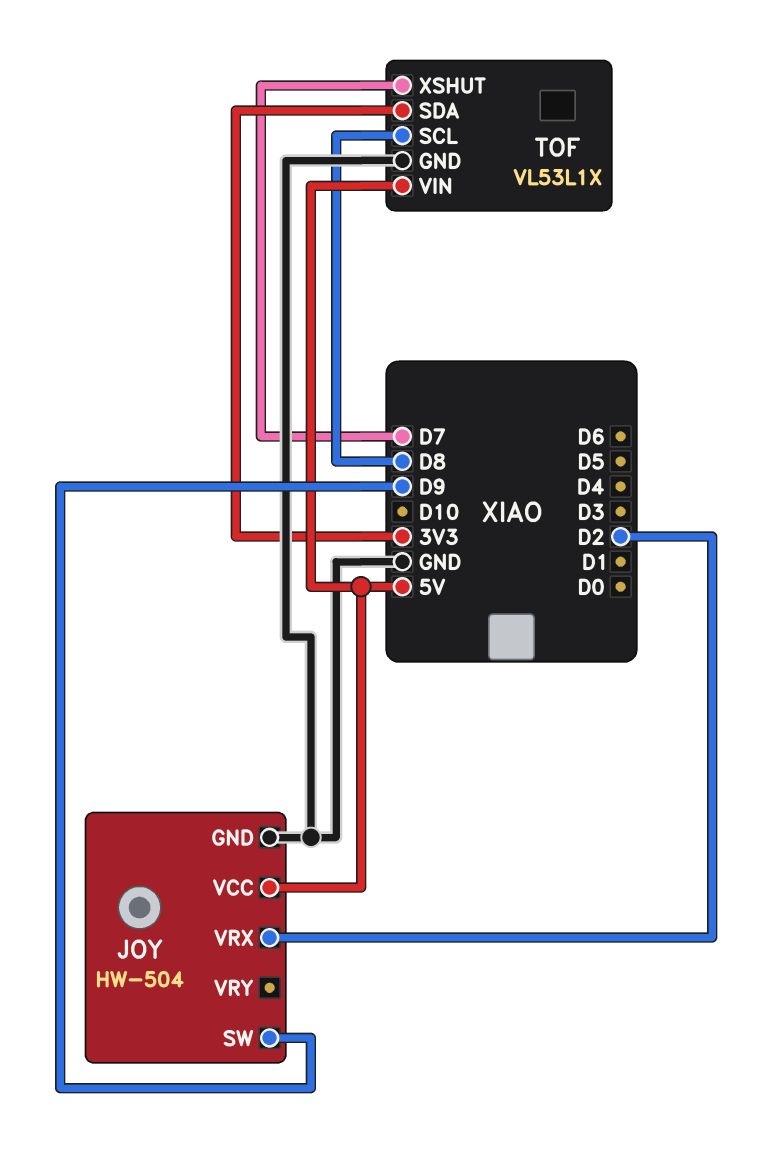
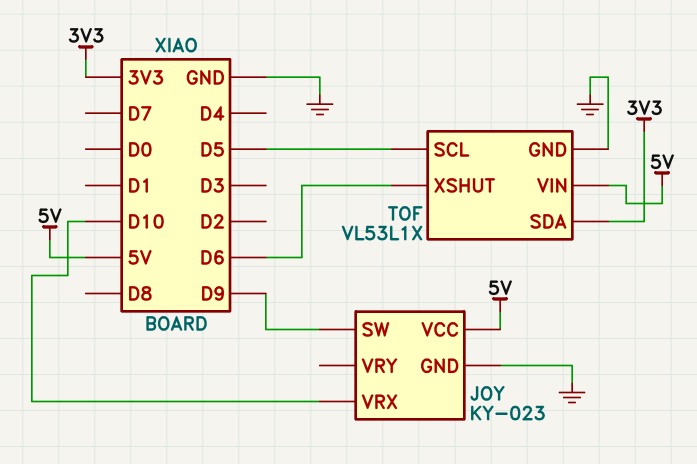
JOY: HW-504 -> KY-023
JOY pin VRX: D2 -> D10
TOF pin SCL: D8 -> D5
TOF pin XSHUT: D7 -> D6

